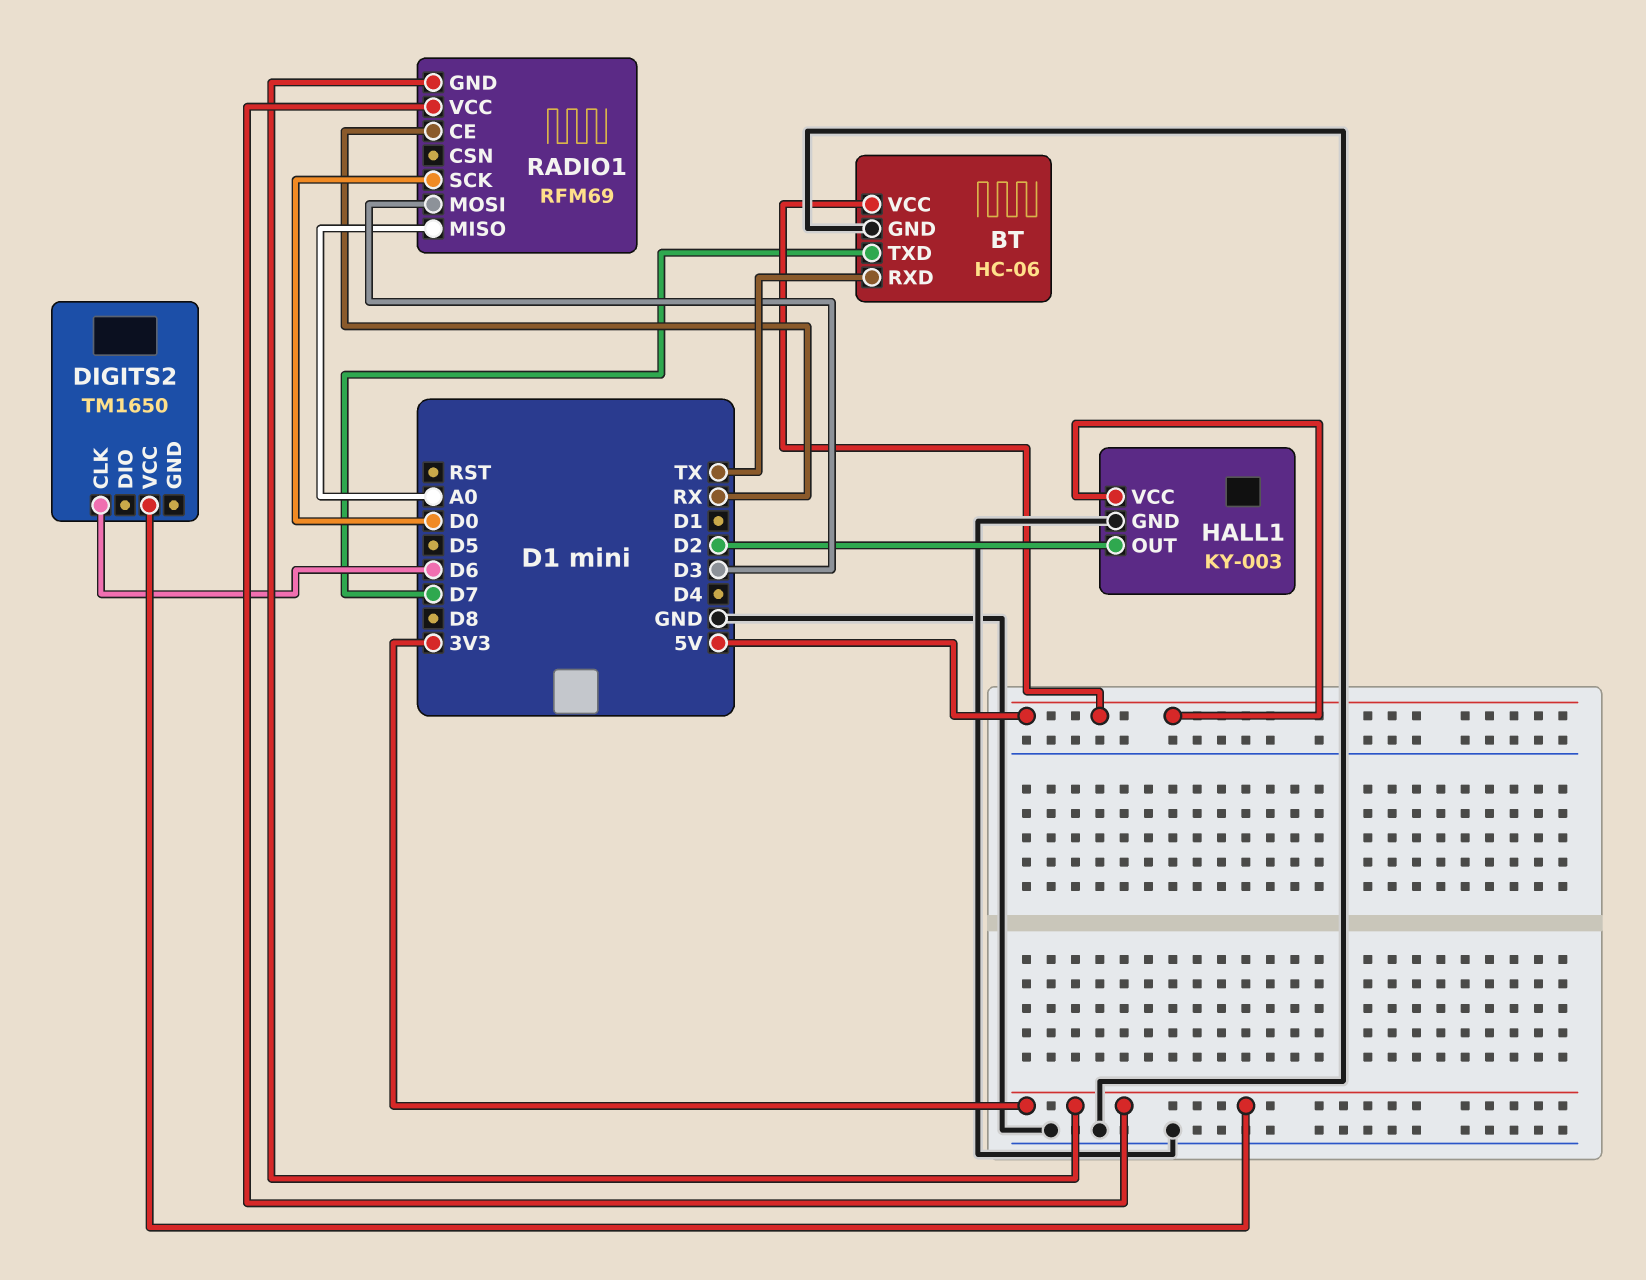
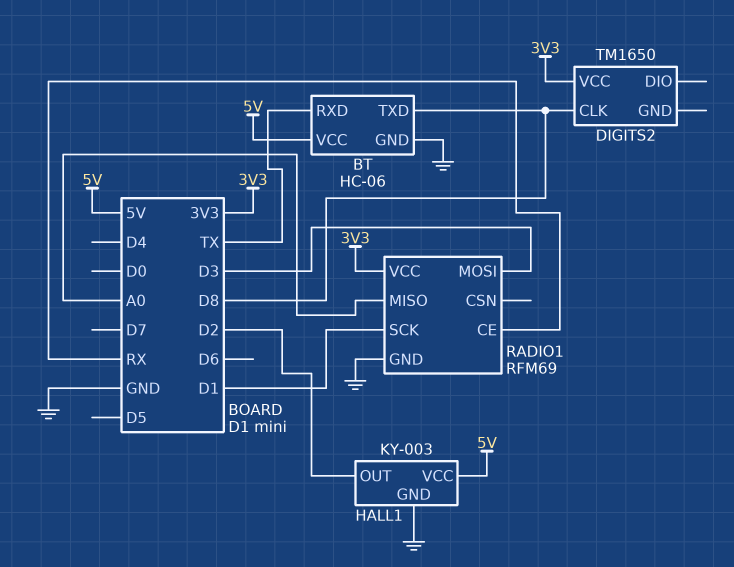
BT pin TXD: D7 -> D8
DIGITS2 pin CLK: D6 -> D8
RADIO1 pin GND: 3V3 -> GND
RADIO1 pin SCK: D0 -> D1

